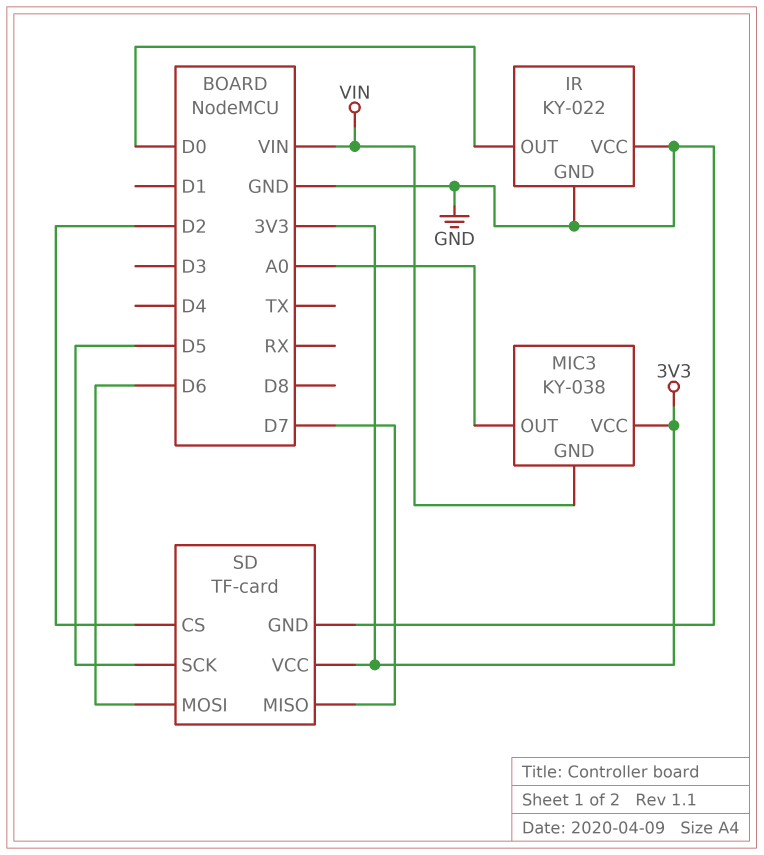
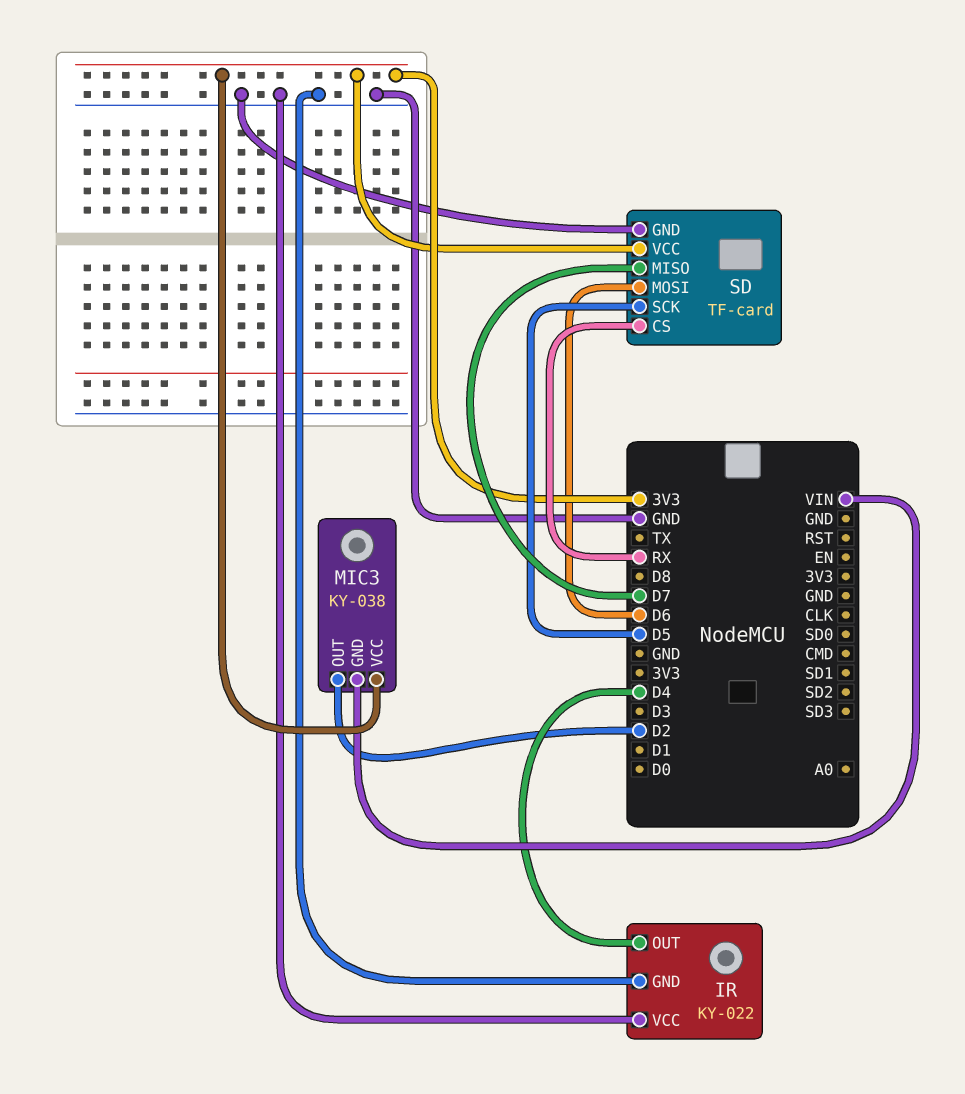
IR pin OUT: D0 -> D4
MIC3 pin OUT: A0 -> D2
SD pin CS: D2 -> RX

